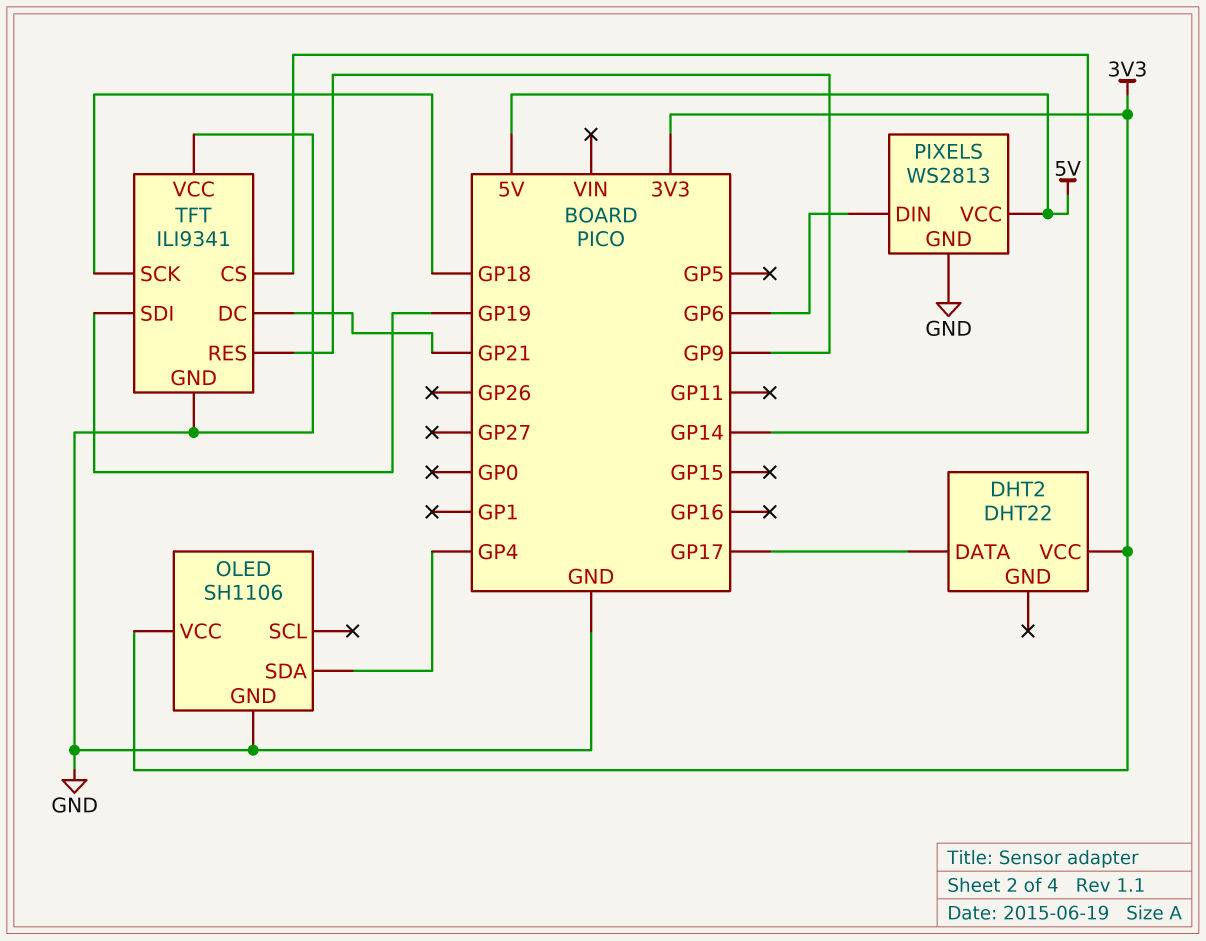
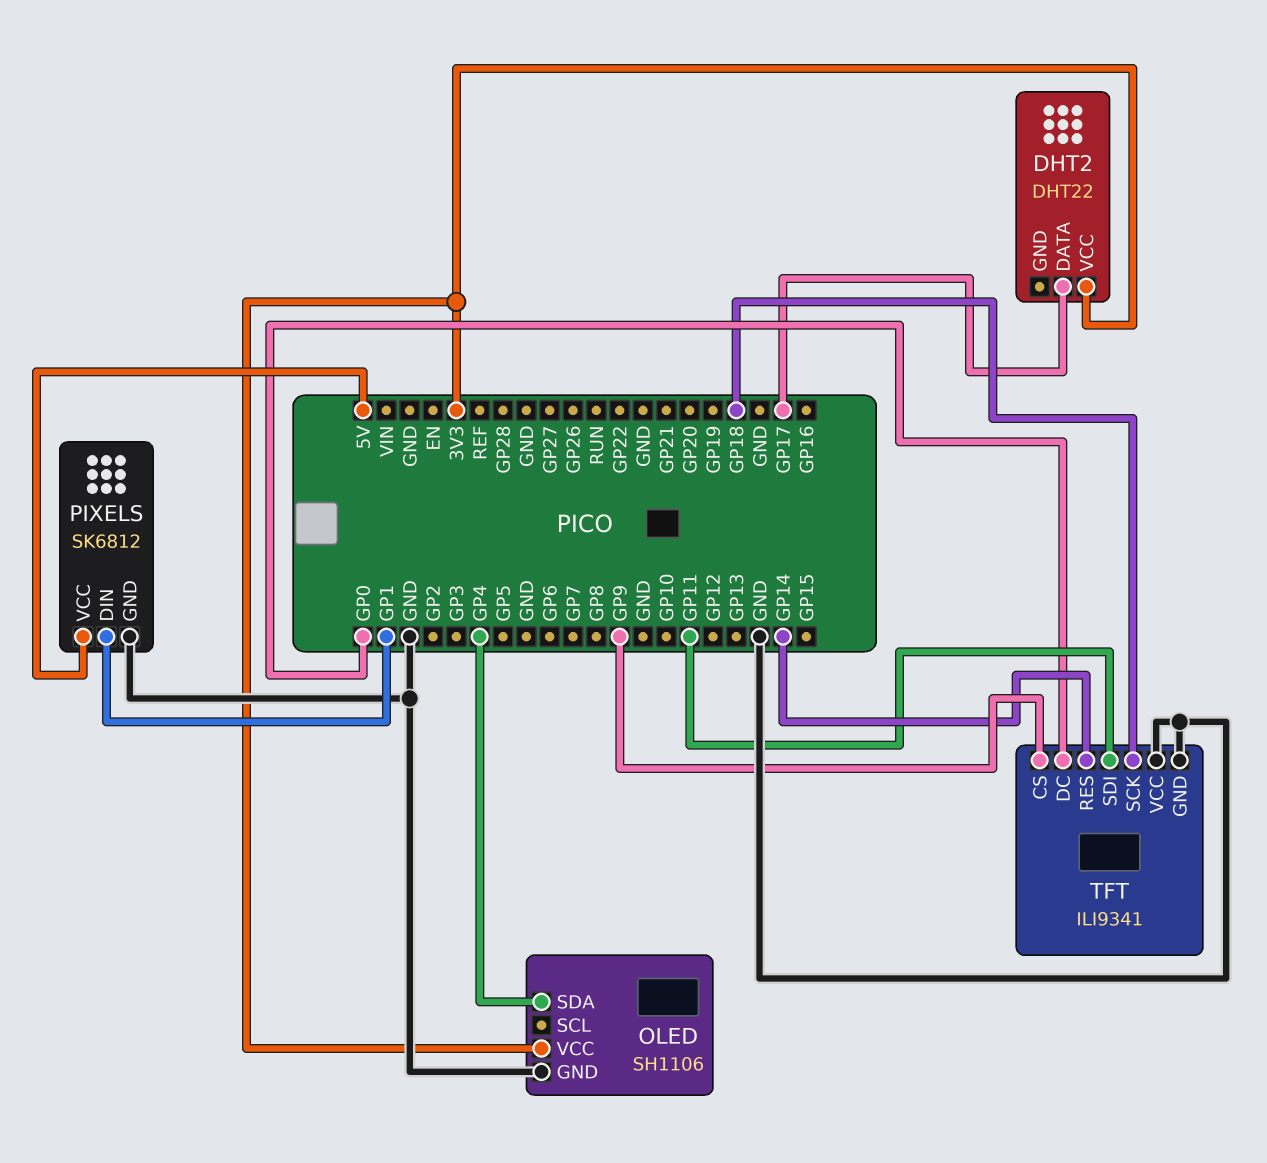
PIXELS: WS2813 -> SK6812
PIXELS pin DIN: GP6 -> GP1
TFT pin CS: GP14 -> GP9
TFT pin DC: GP21 -> GP0
TFT pin RES: GP9 -> GP14
TFT pin SDI: GP19 -> GP11

